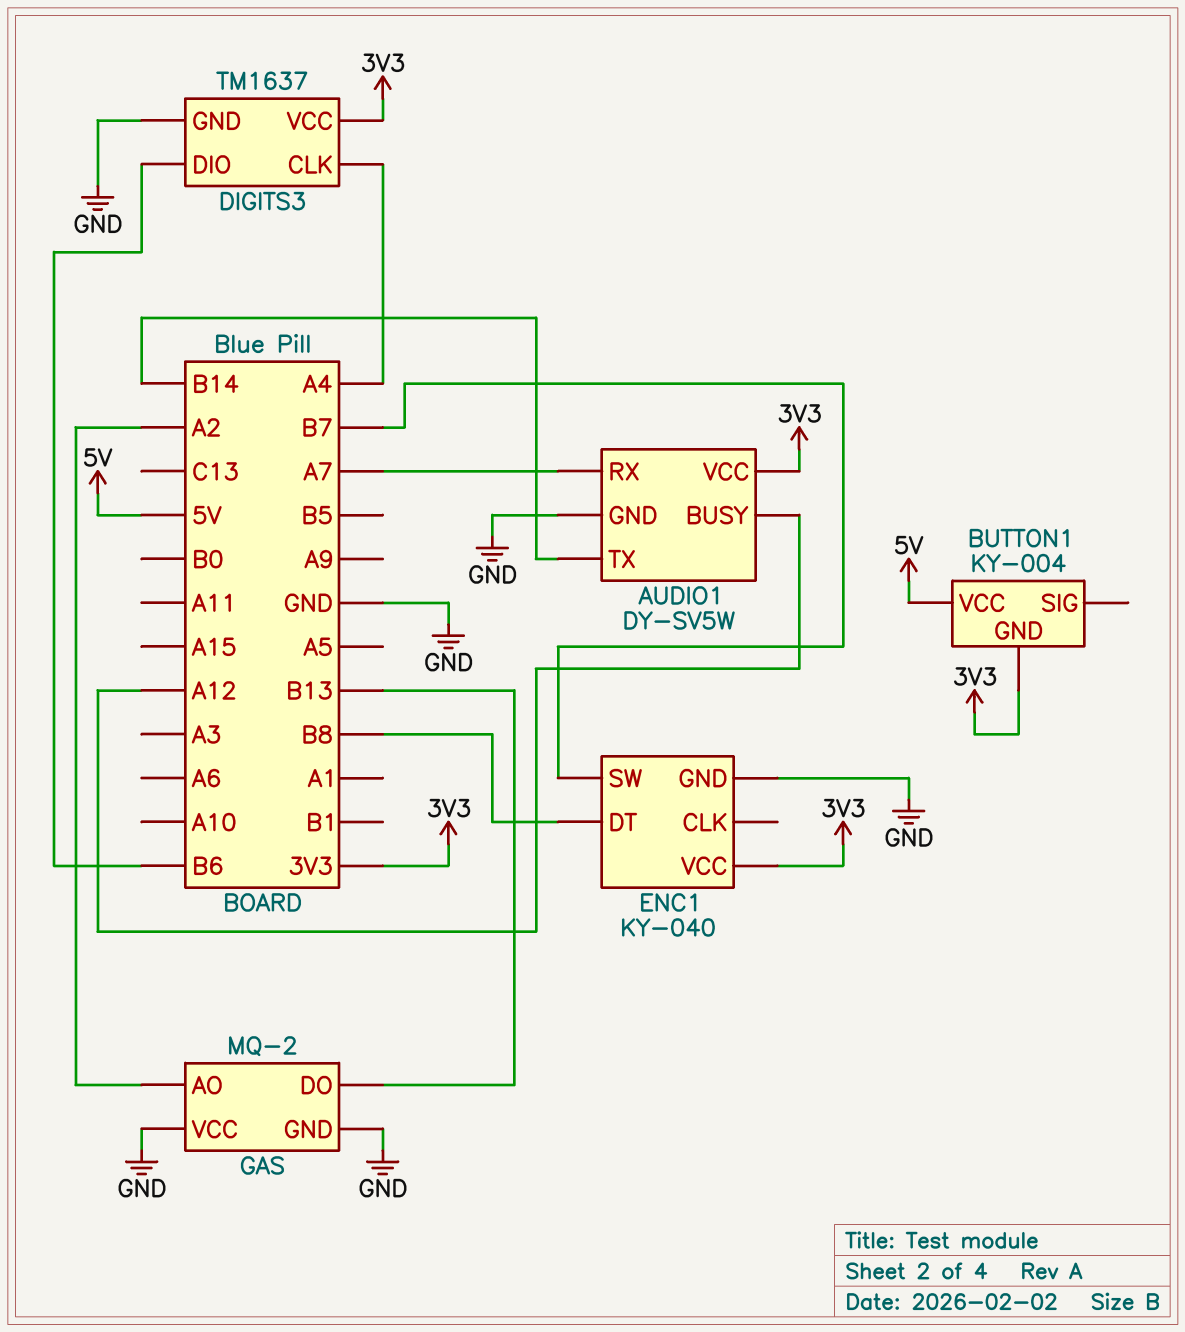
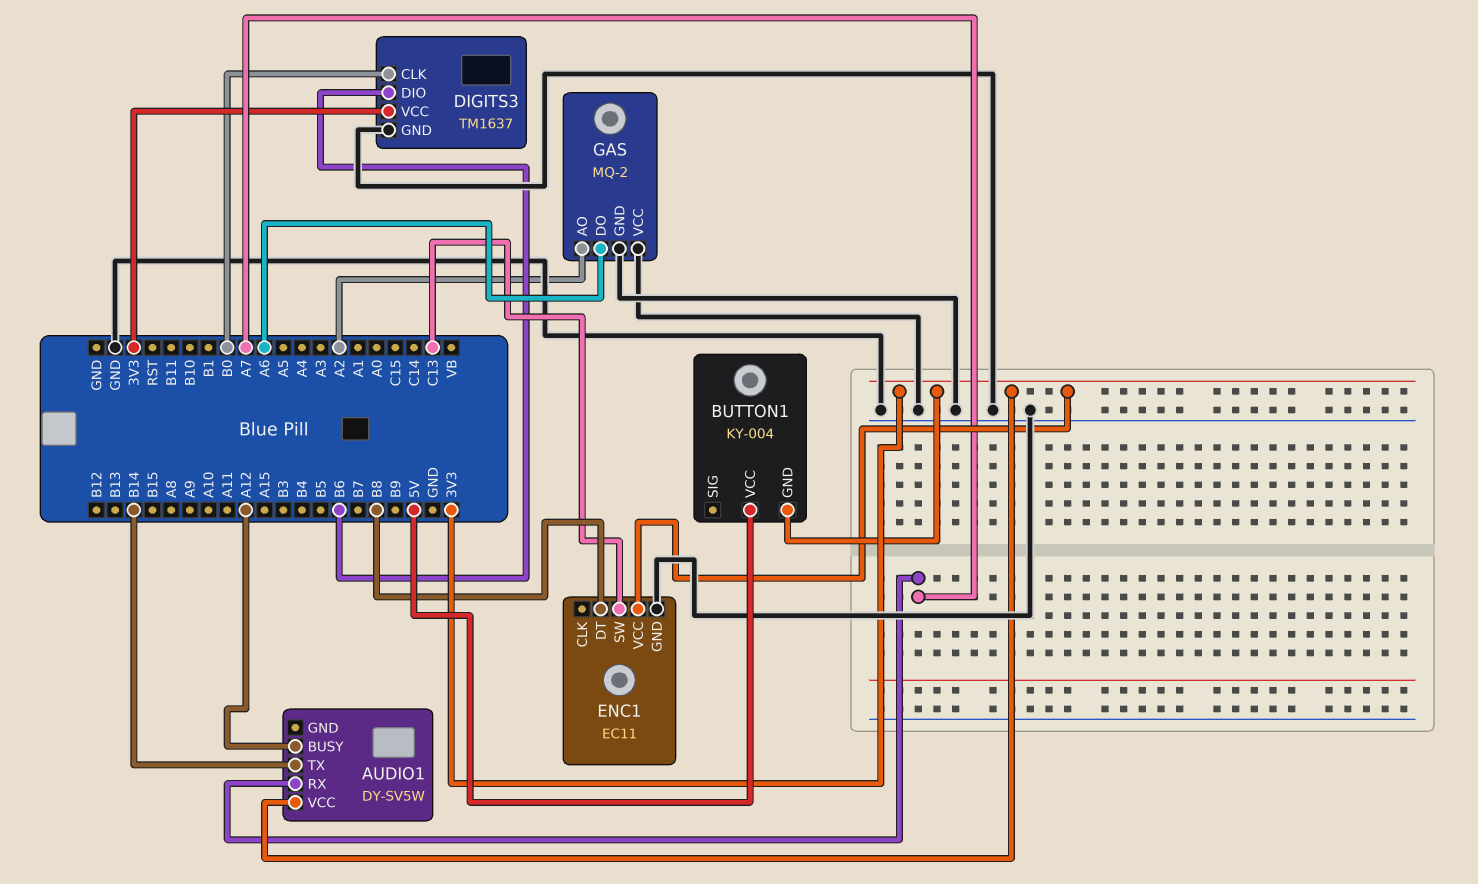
AUDIO1 pin GND: GND -> none
DIGITS3 pin CLK: A4 -> B0
ENC1: KY-040 -> EC11
ENC1 pin SW: B7 -> C13
GAS pin DO: B13 -> A6

